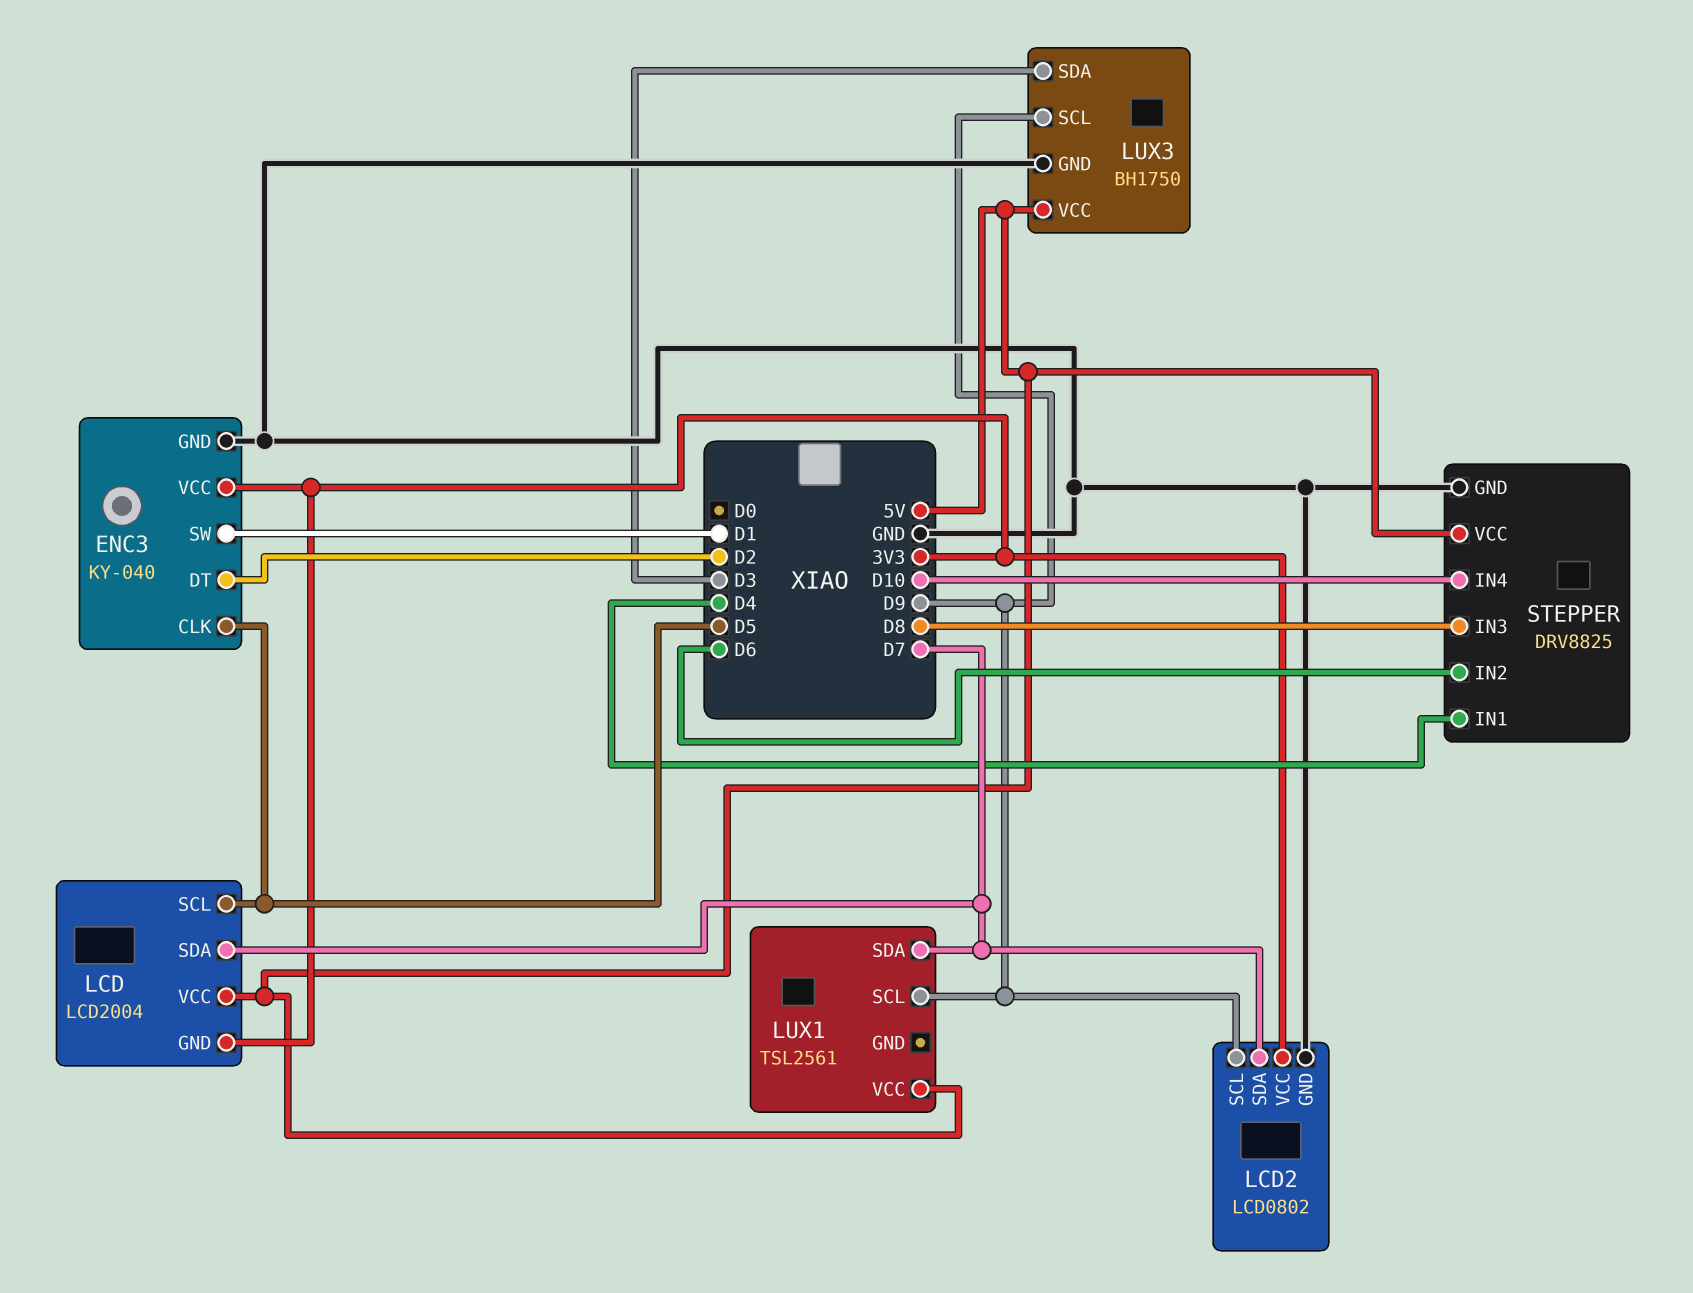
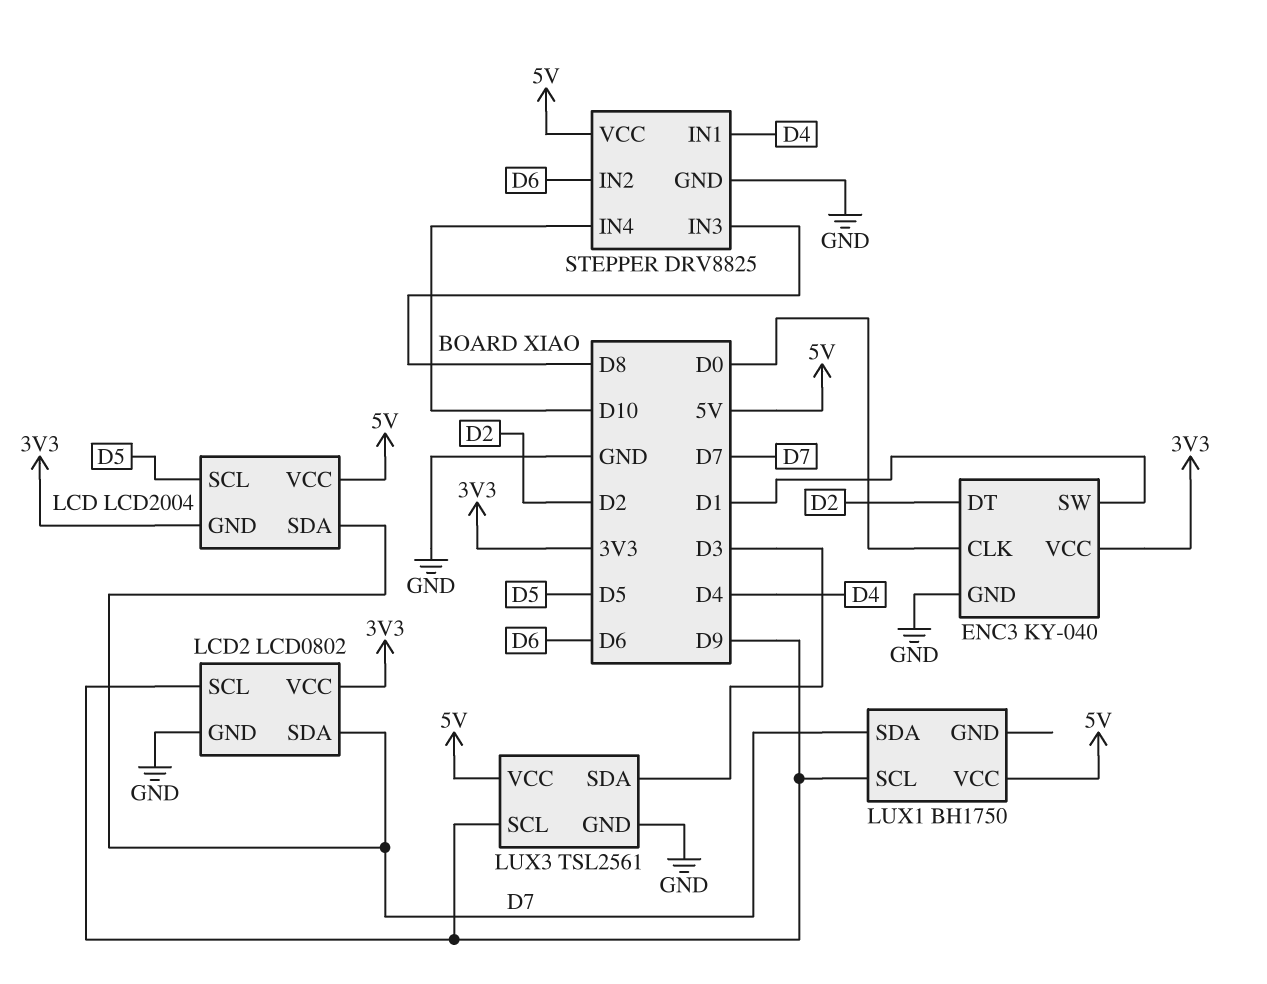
ENC3 pin CLK: D5 -> D0
LUX1: TSL2561 -> BH1750
LUX3: BH1750 -> TSL2561

